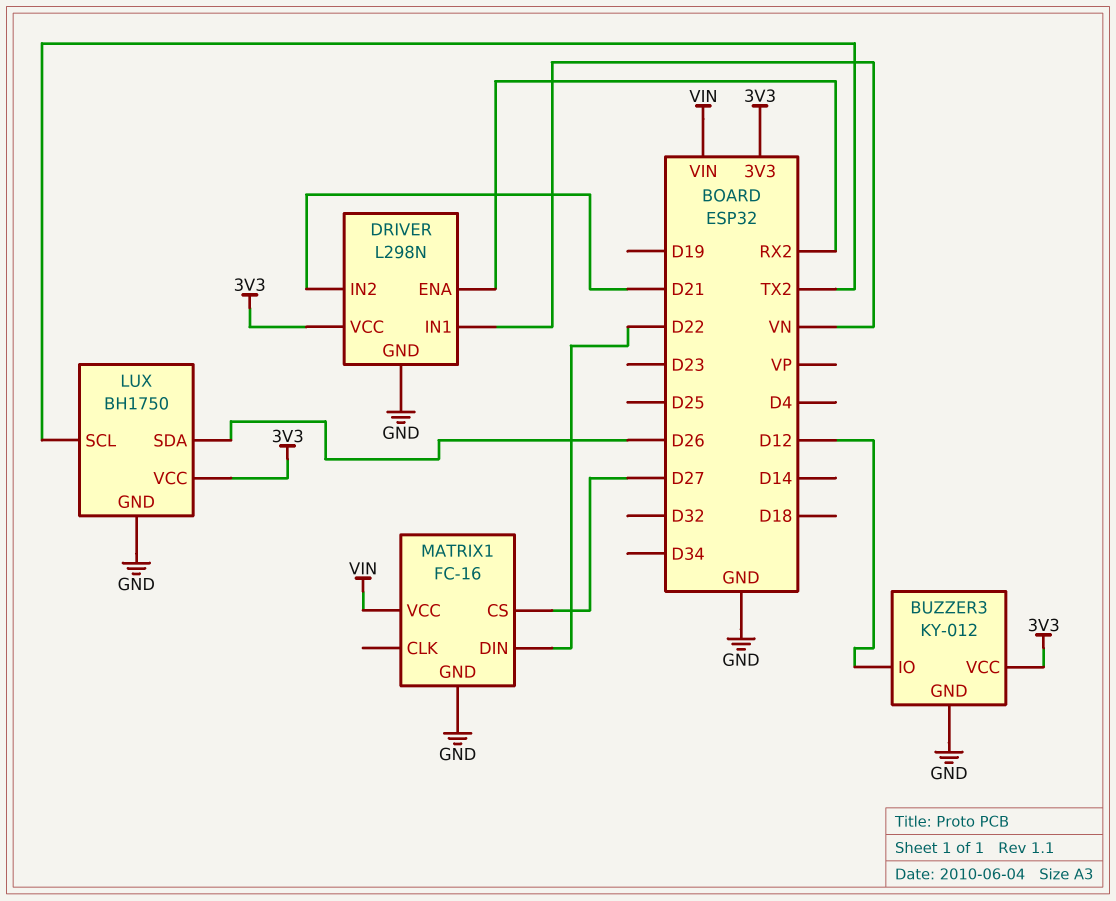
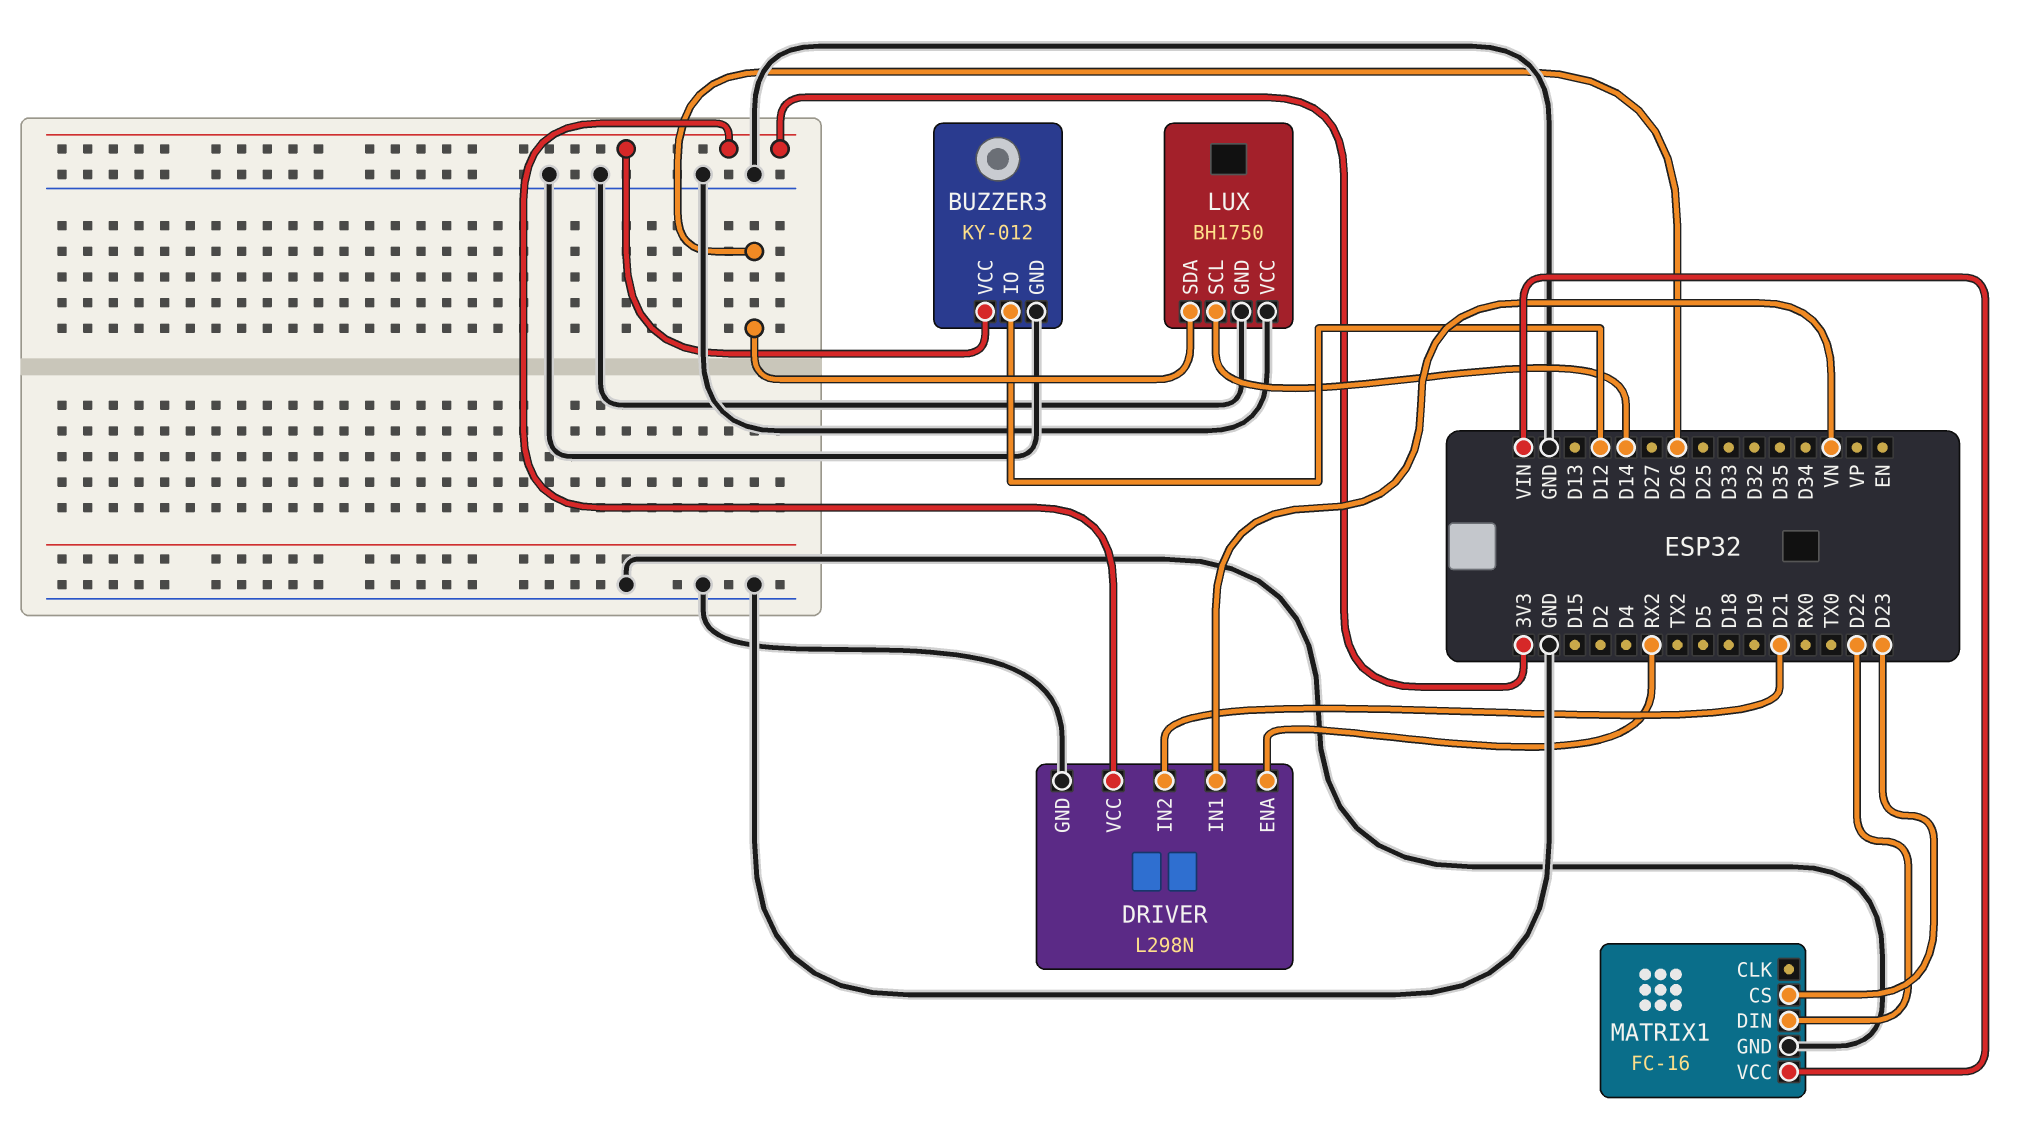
LUX pin SCL: TX2 -> D14
LUX pin VCC: 3V3 -> GND
MATRIX1 pin CS: D27 -> D23

